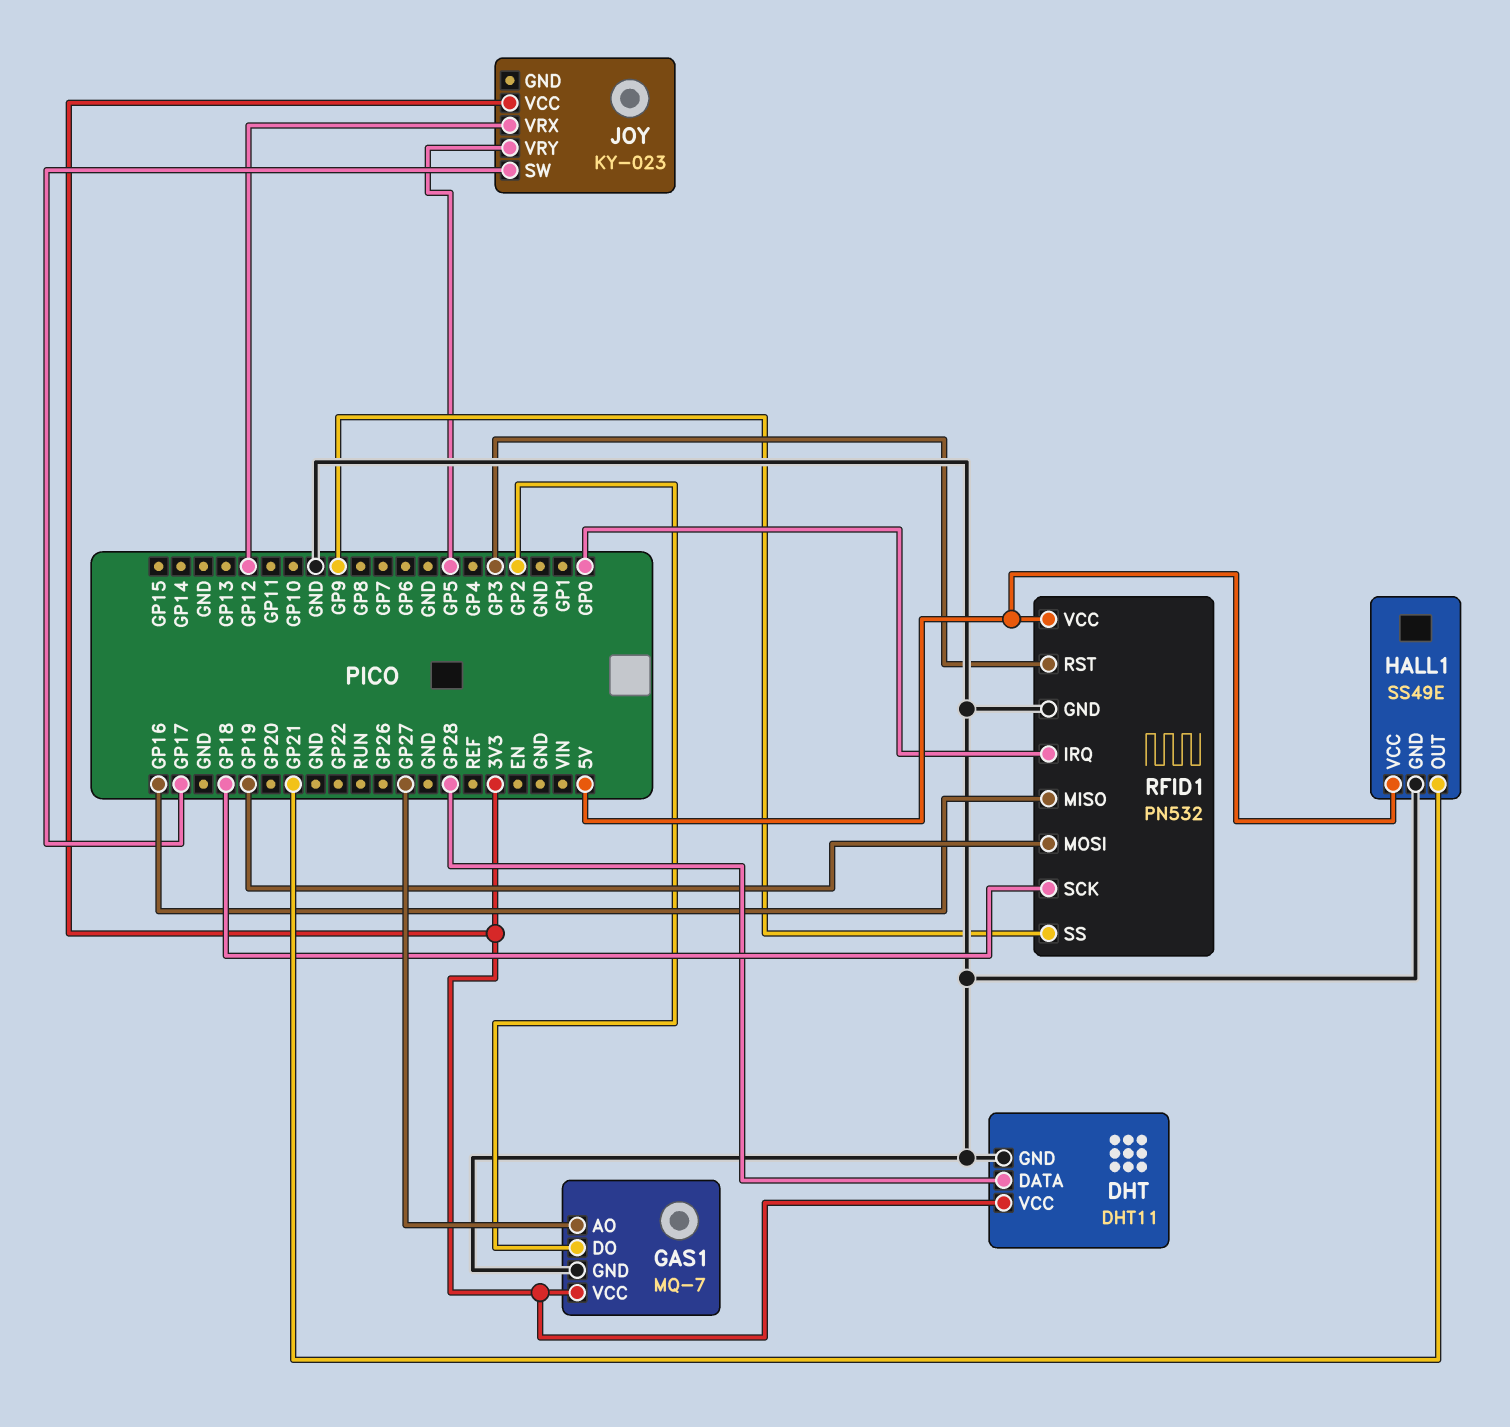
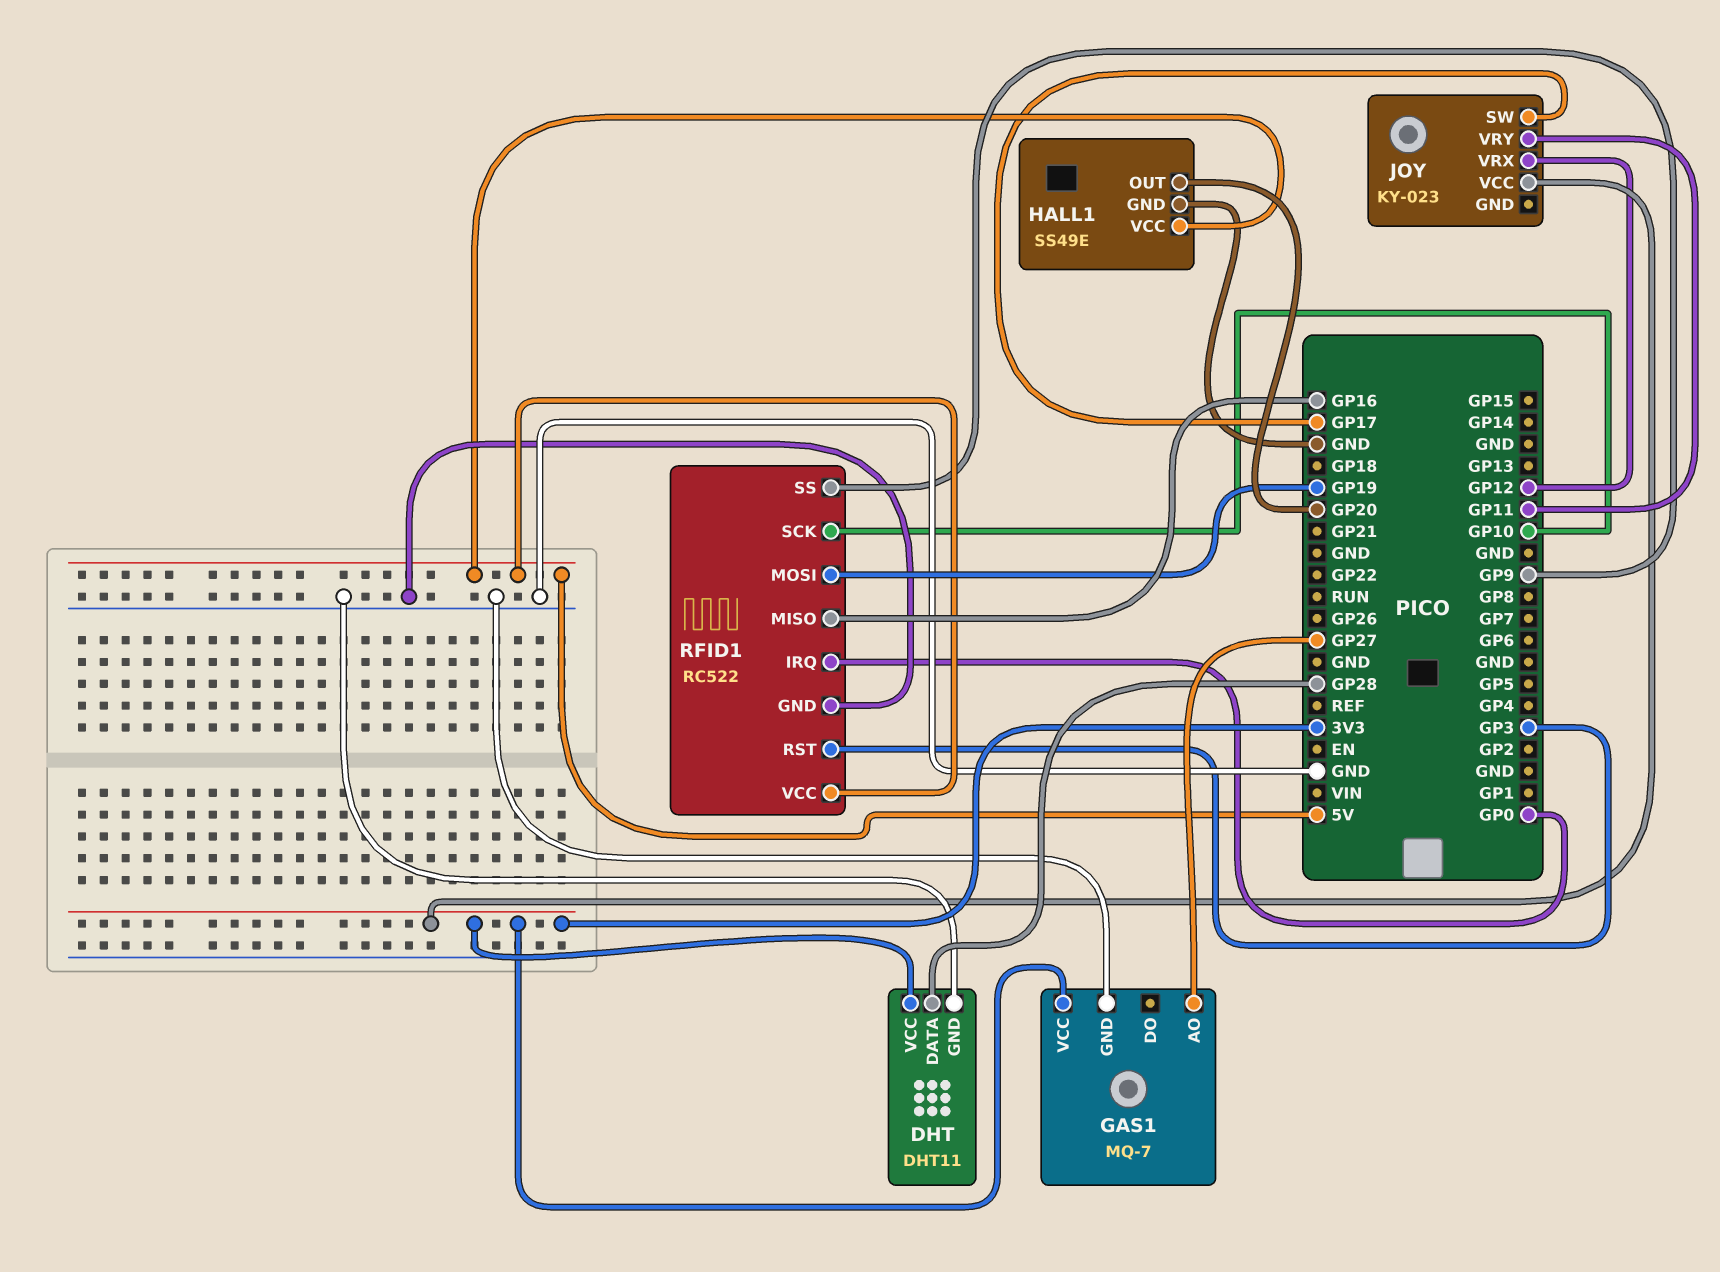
GAS1 pin DO: GP2 -> none
HALL1 pin OUT: GP21 -> GP20
JOY pin VRY: GP5 -> GP11
RFID1: PN532 -> RC522
RFID1 pin SCK: GP18 -> GP10

